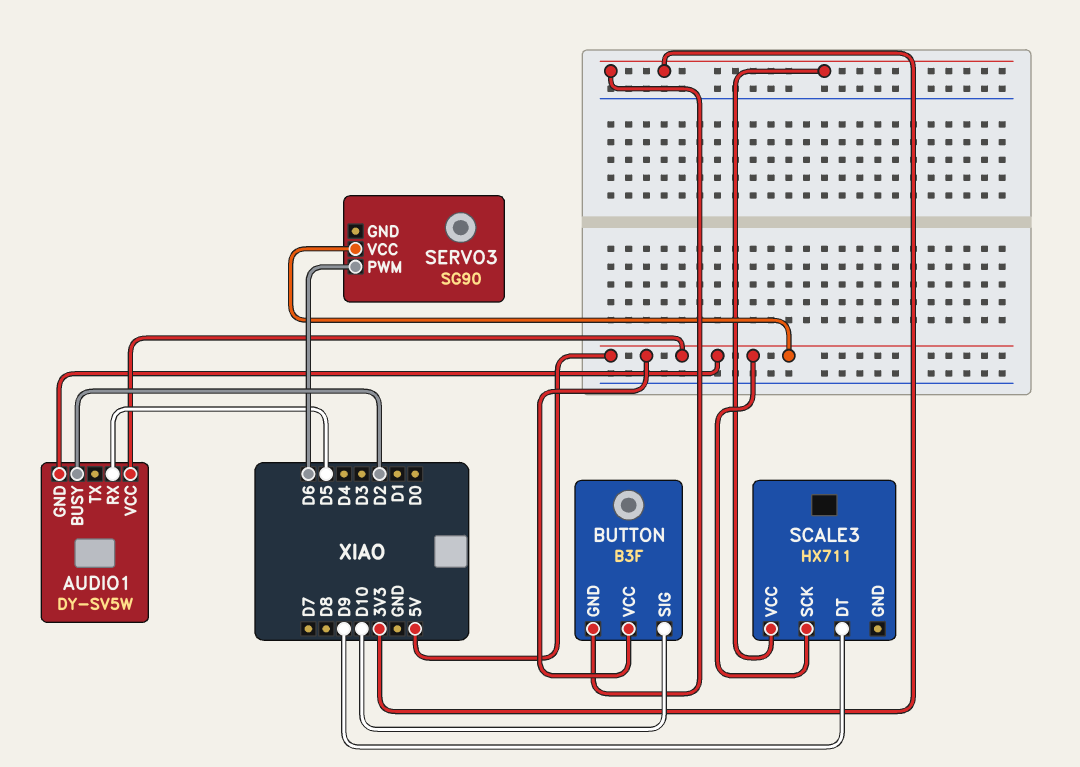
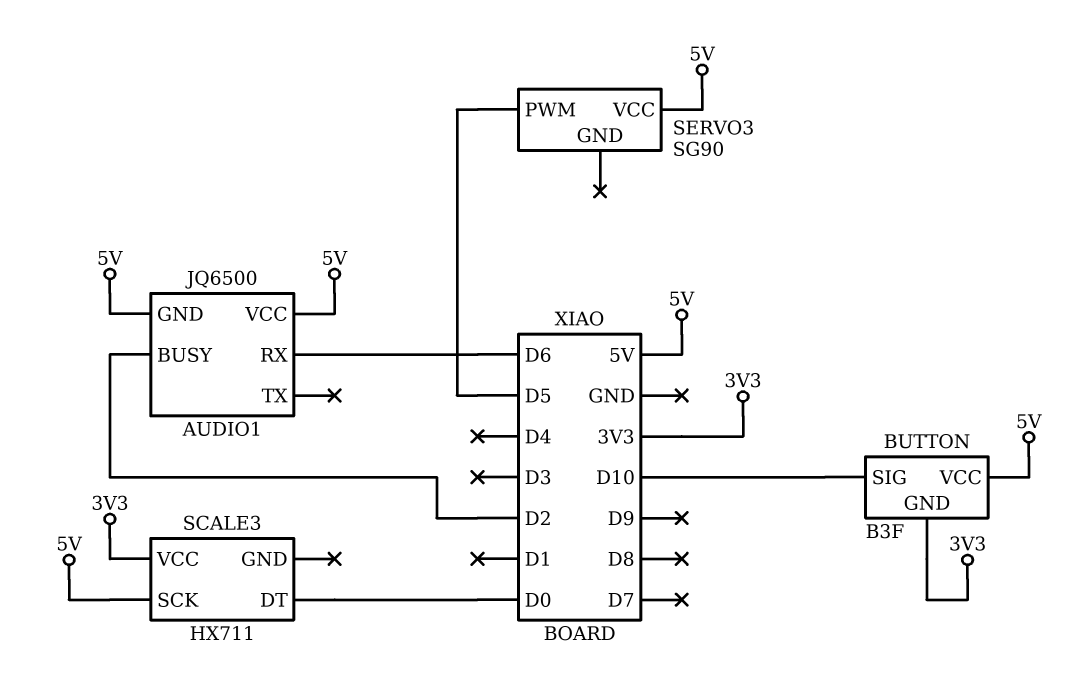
AUDIO1: DY-SV5W -> JQ6500
AUDIO1 pin RX: D5 -> D6
SCALE3 pin DT: D9 -> D0
SERVO3 pin PWM: D6 -> D5

